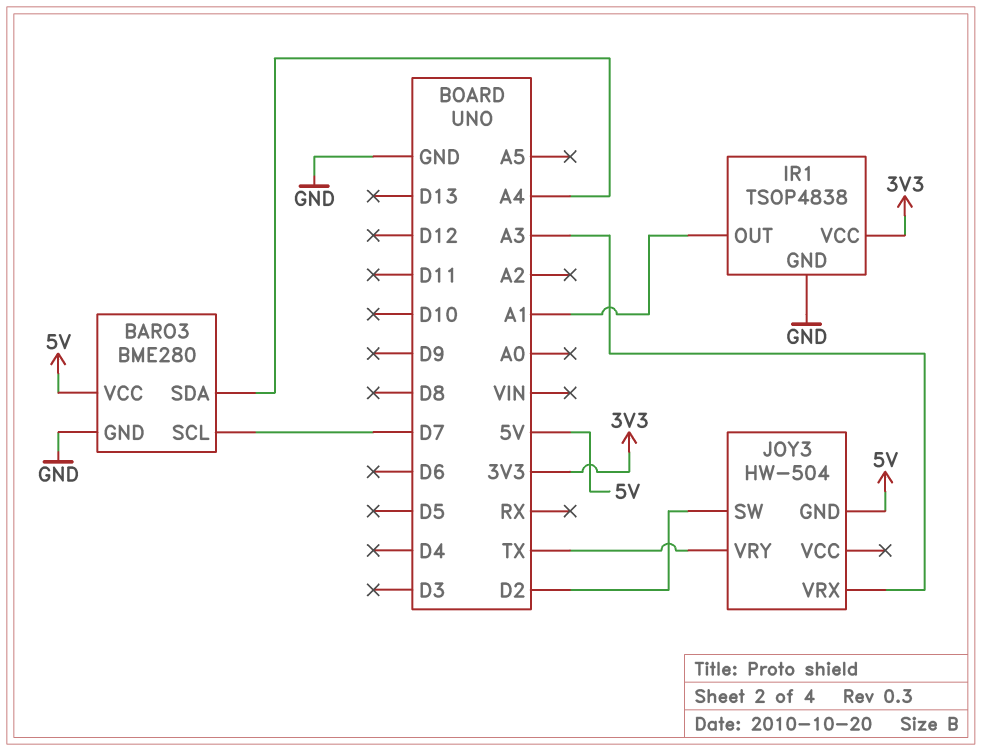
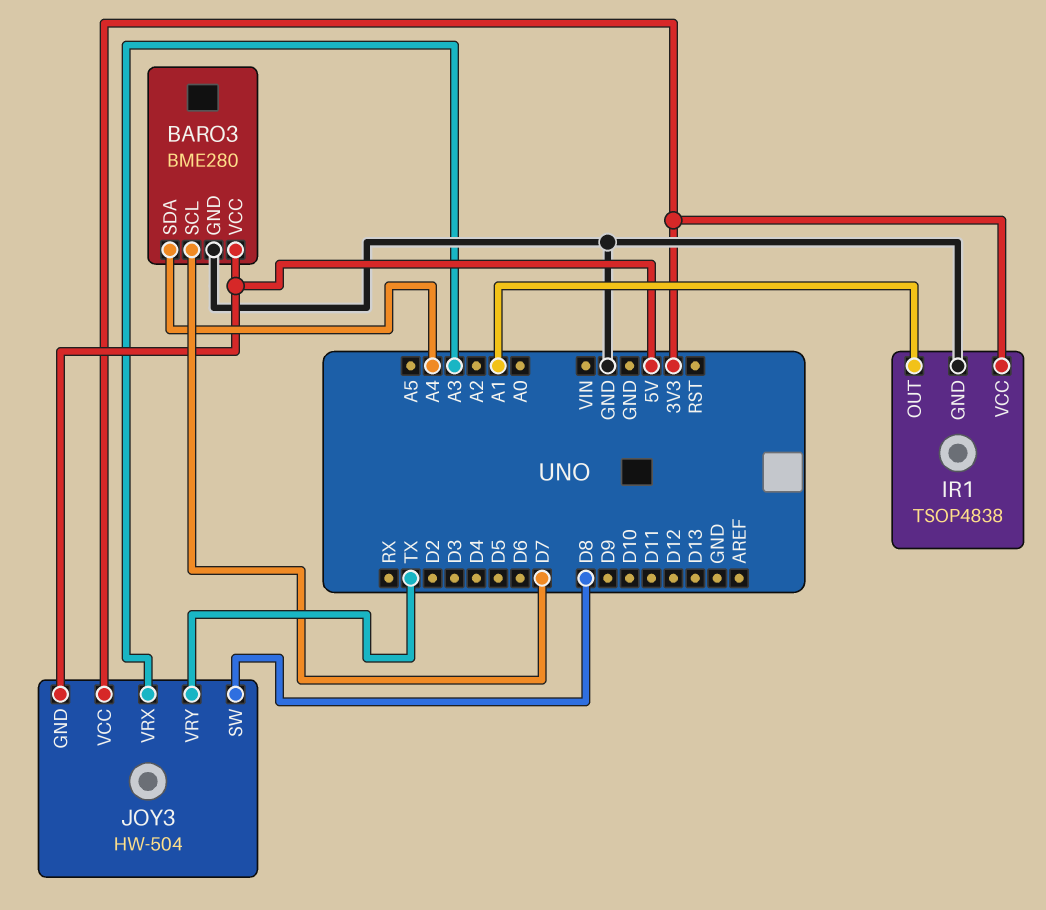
JOY3 pin SW: D2 -> D8
JOY3 pin VCC: none -> 3V3

